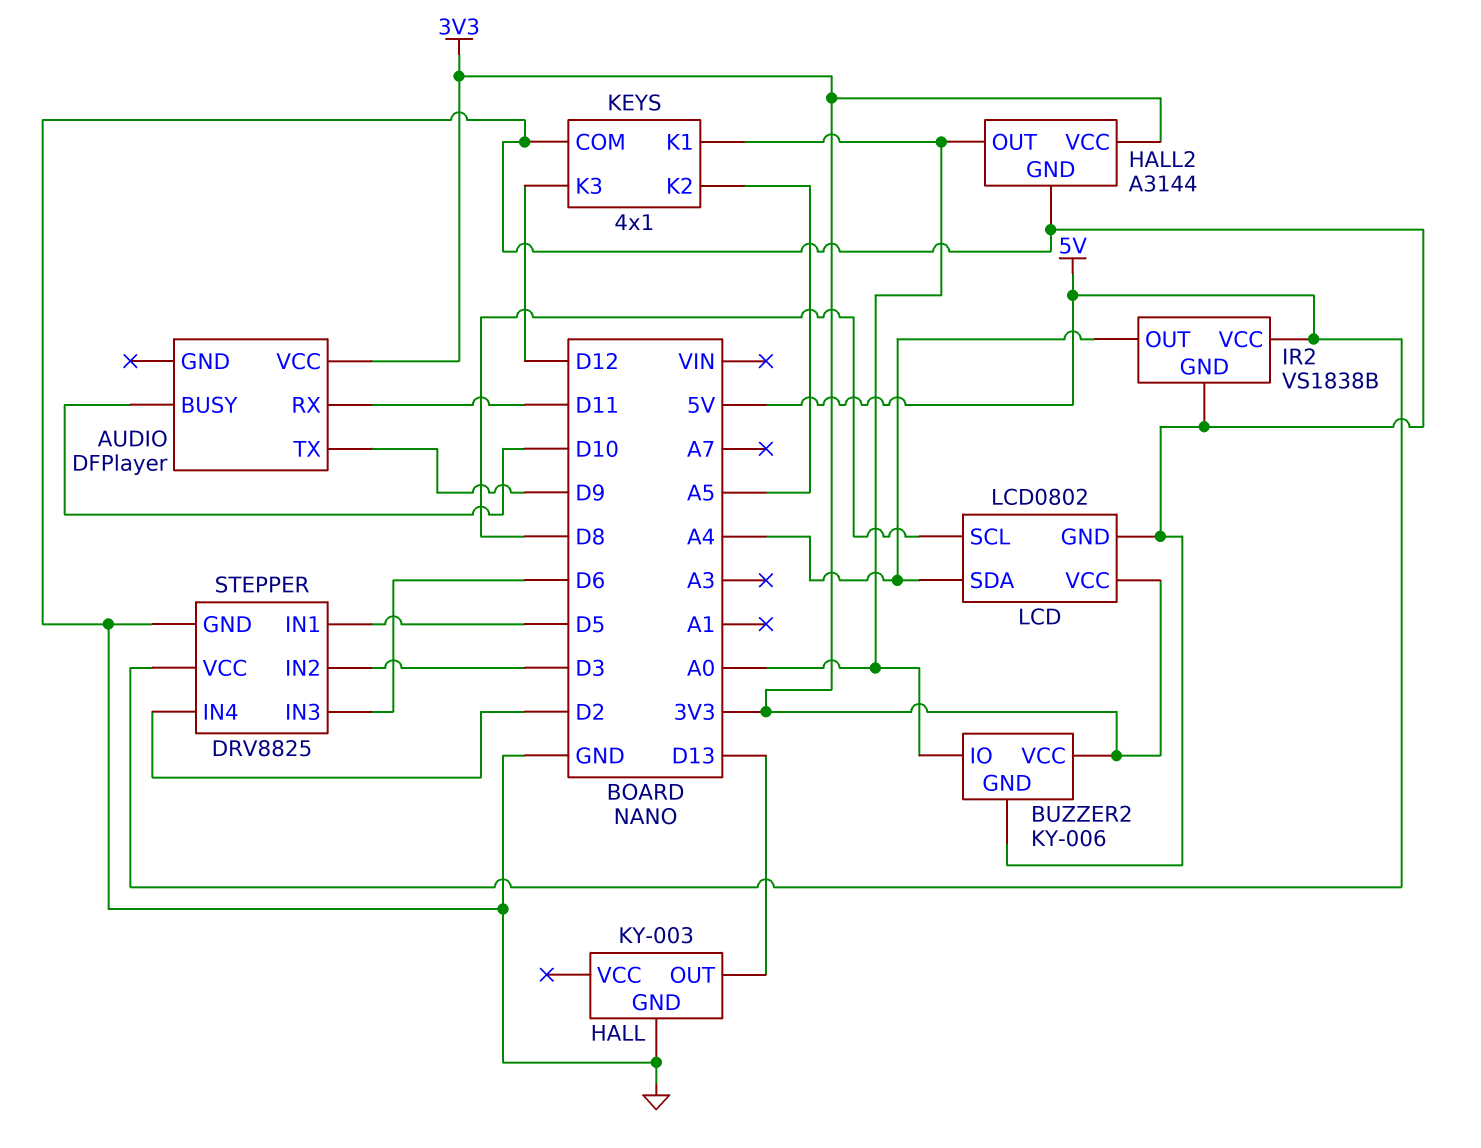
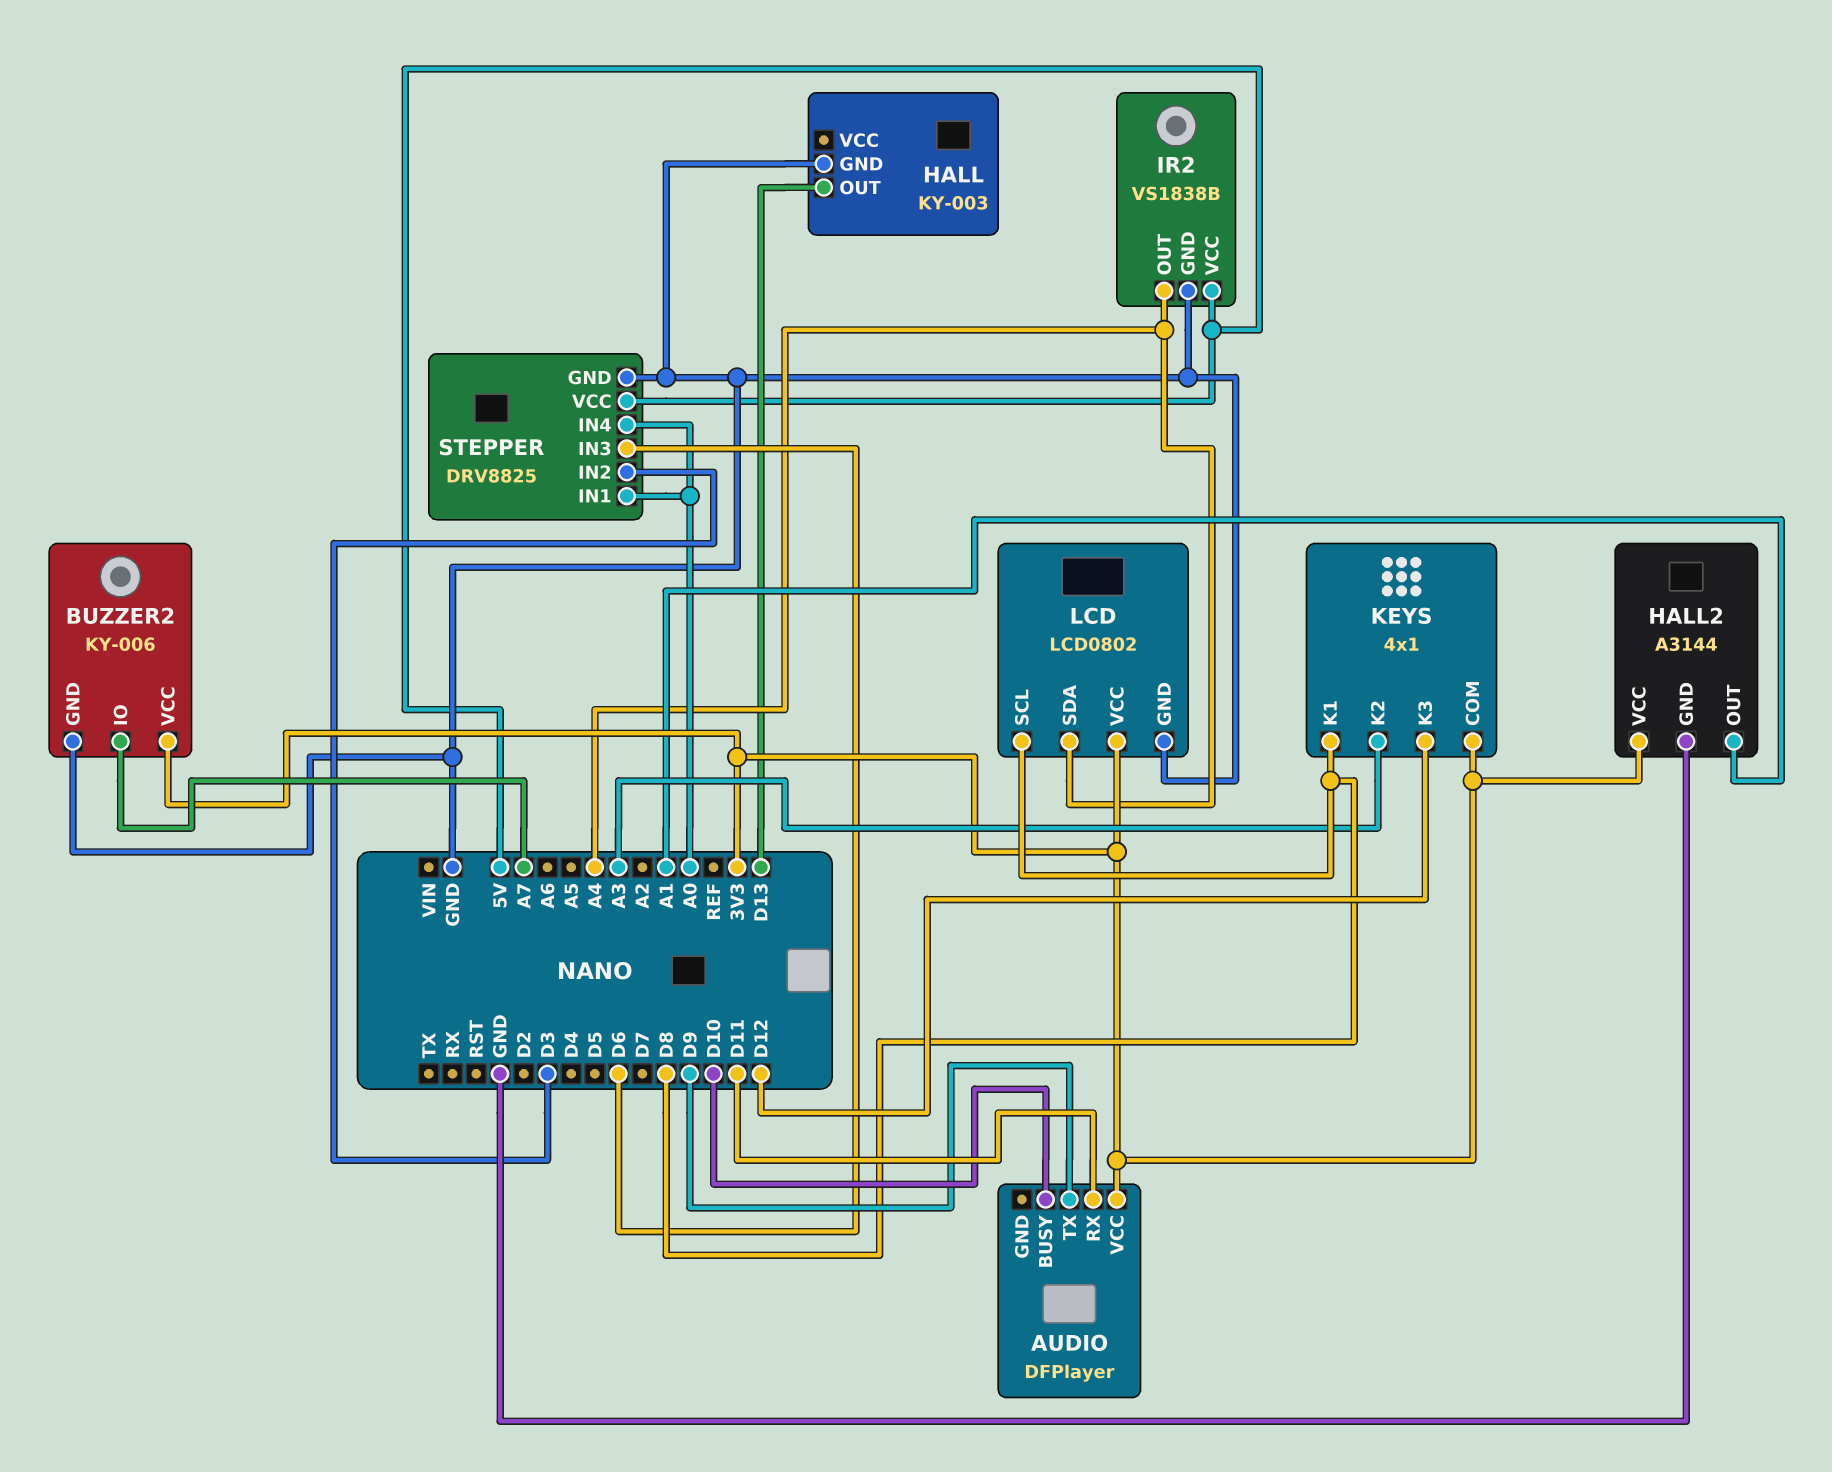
BUZZER2 pin IO: A0 -> A7
HALL2 pin OUT: A0 -> A1
KEYS pin COM: GND -> 3V3
KEYS pin K1: A0 -> D8
KEYS pin K2: A5 -> A3
STEPPER pin IN1: D5 -> A0
STEPPER pin IN4: D2 -> A0

